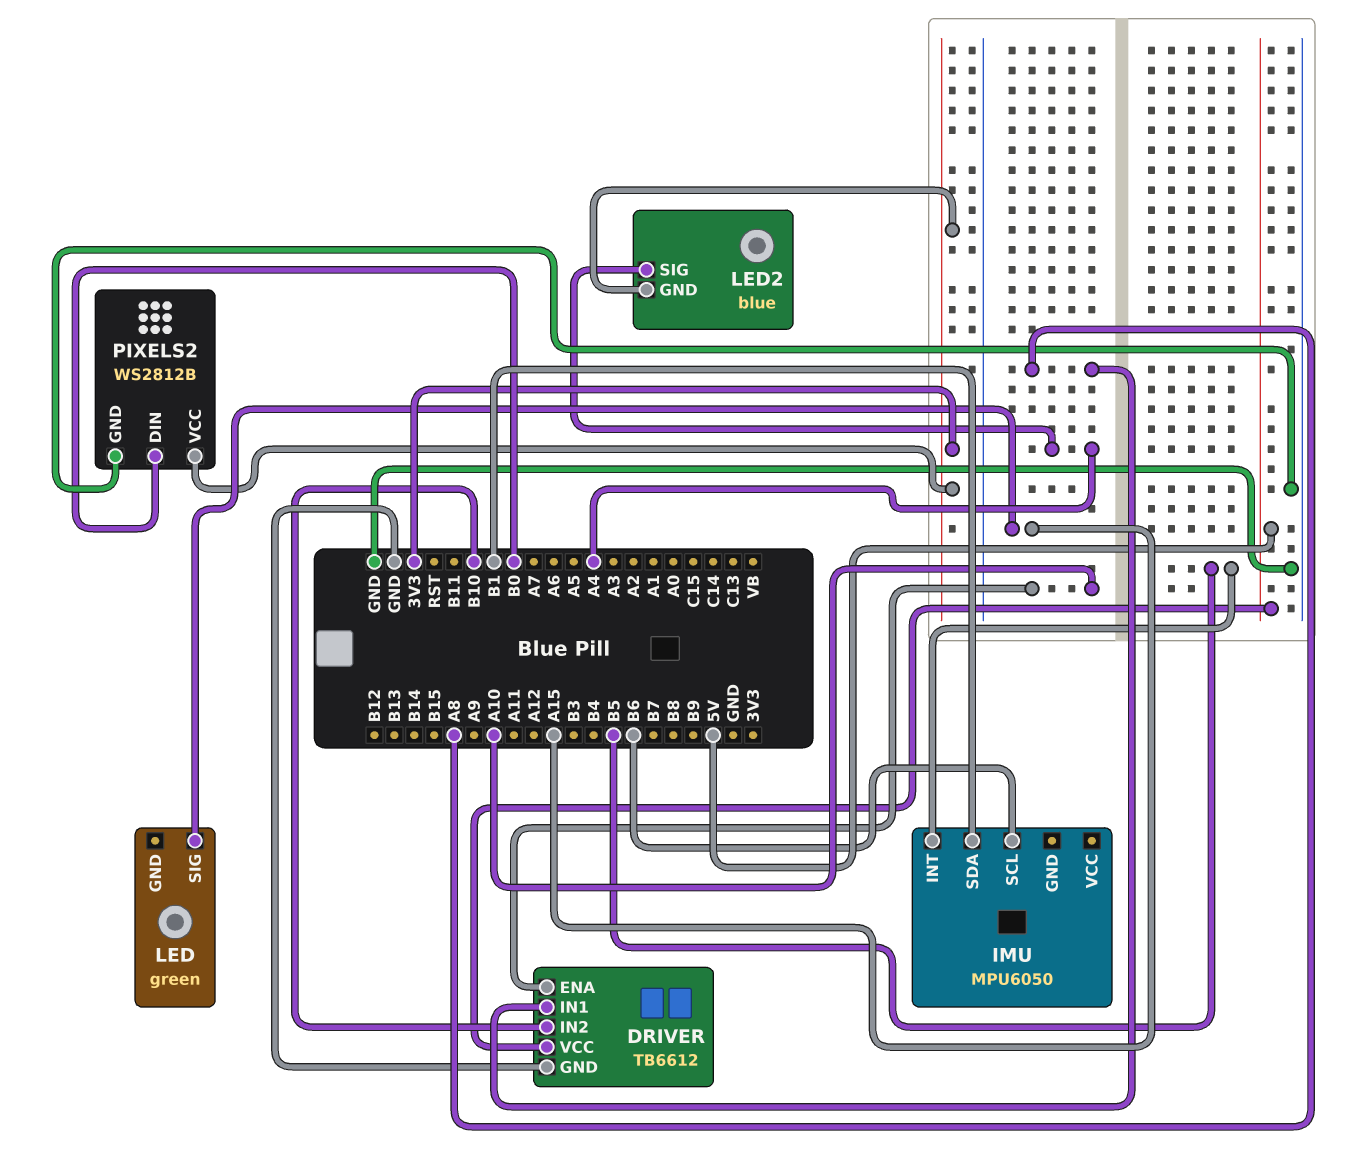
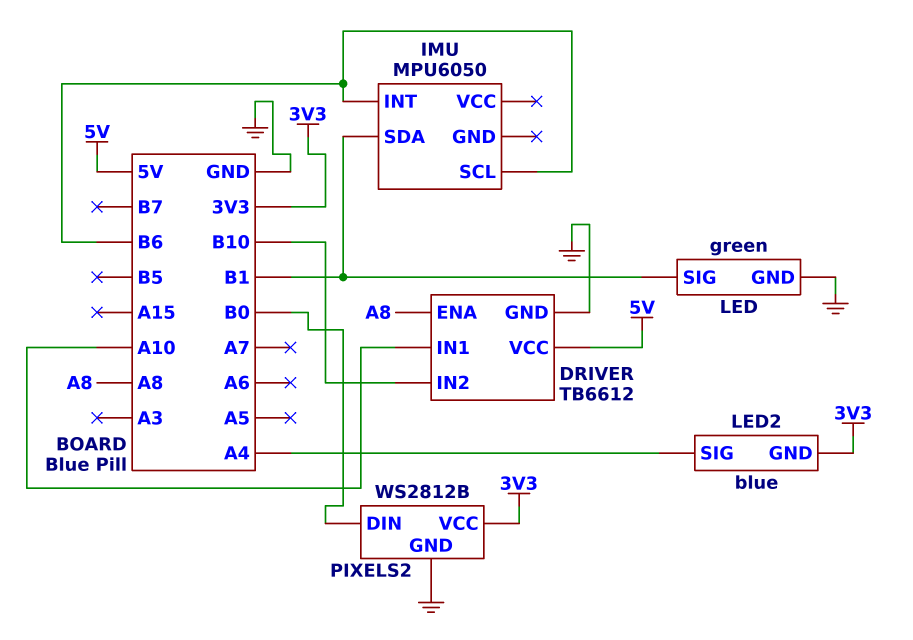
DRIVER pin ENA: A10 -> A8
DRIVER pin IN1: A8 -> A10
IMU pin INT: B5 -> B6
LED pin GND: none -> GND
LED pin SIG: A15 -> B1

